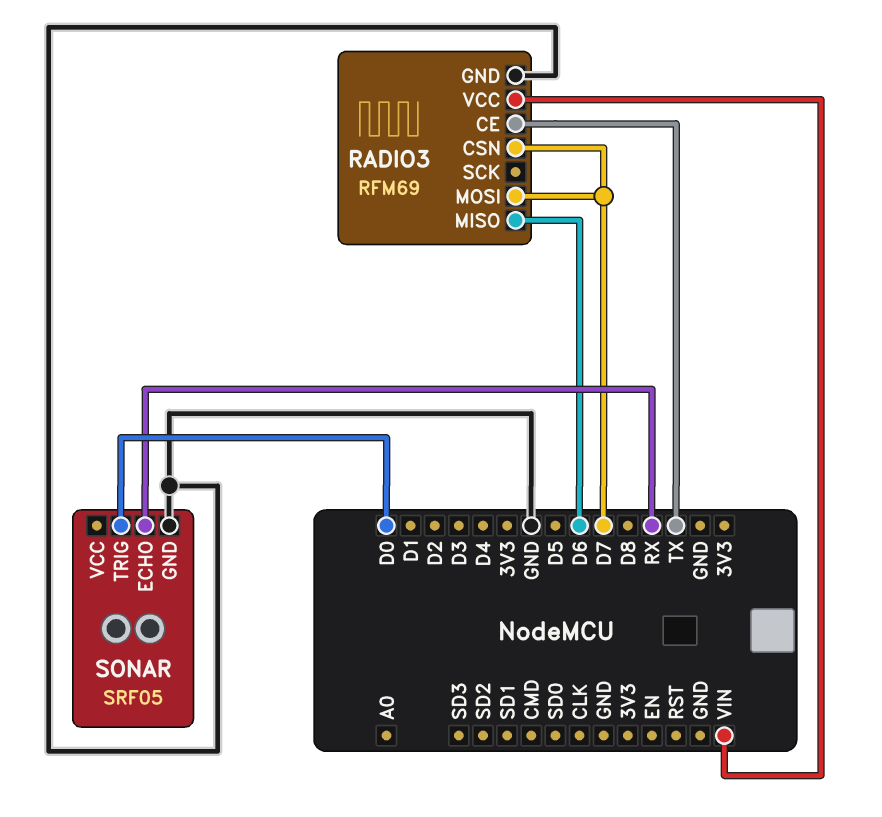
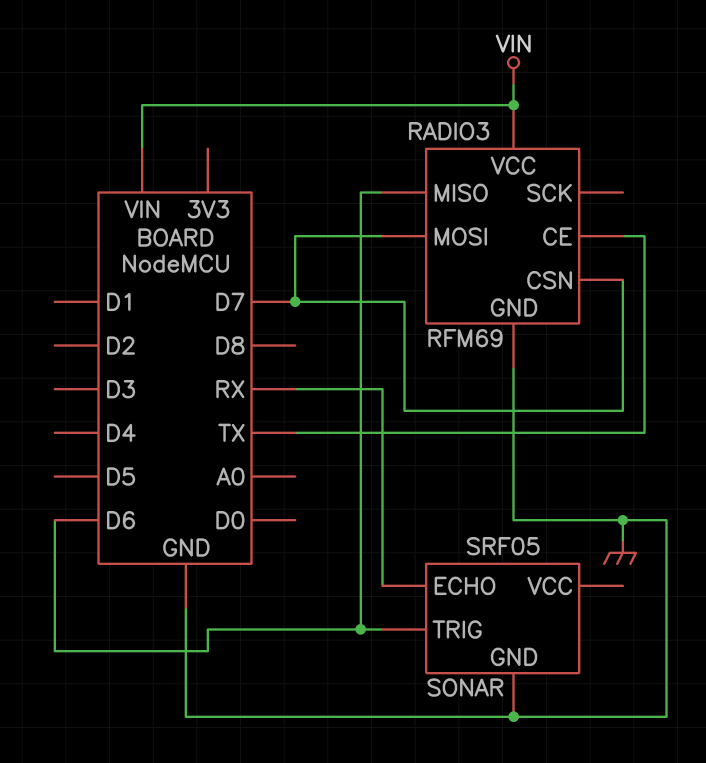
SONAR pin TRIG: D0 -> D6

